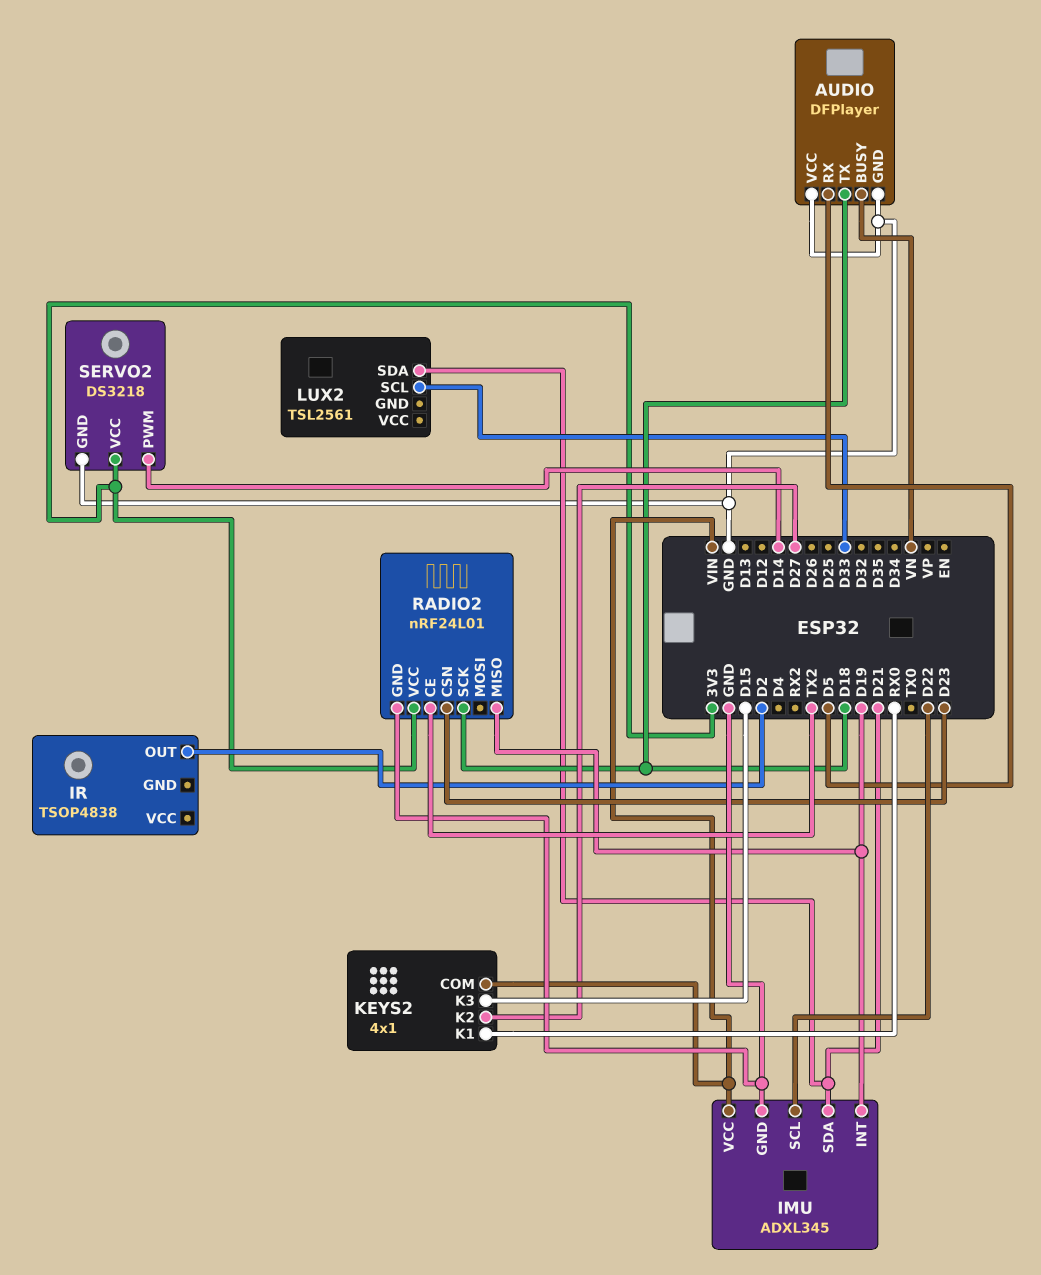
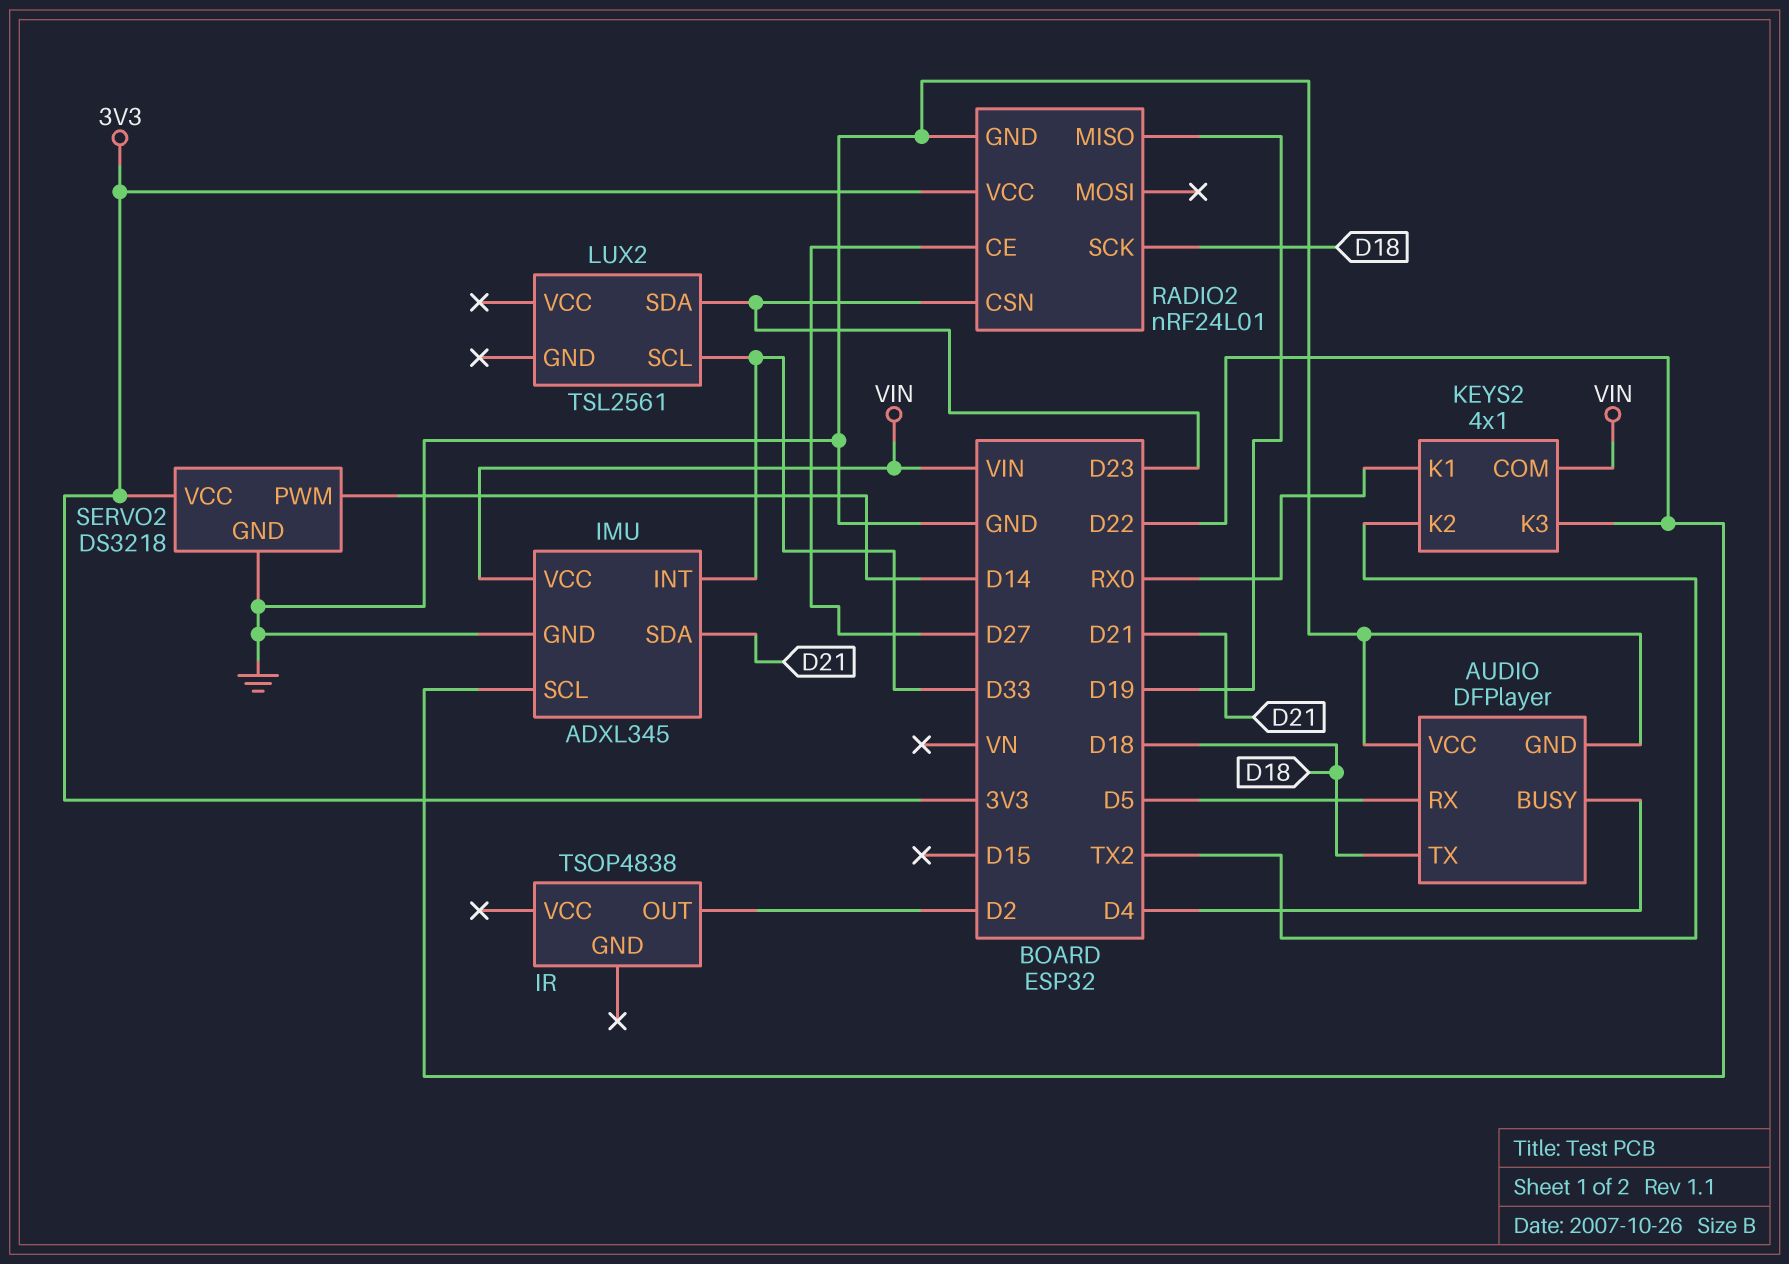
AUDIO pin BUSY: VN -> D4
IMU pin INT: D19 -> D33
KEYS2 pin K2: D27 -> TX2
KEYS2 pin K3: D15 -> D22
LUX2 pin SDA: D21 -> D23
RADIO2 pin CE: TX2 -> D27

